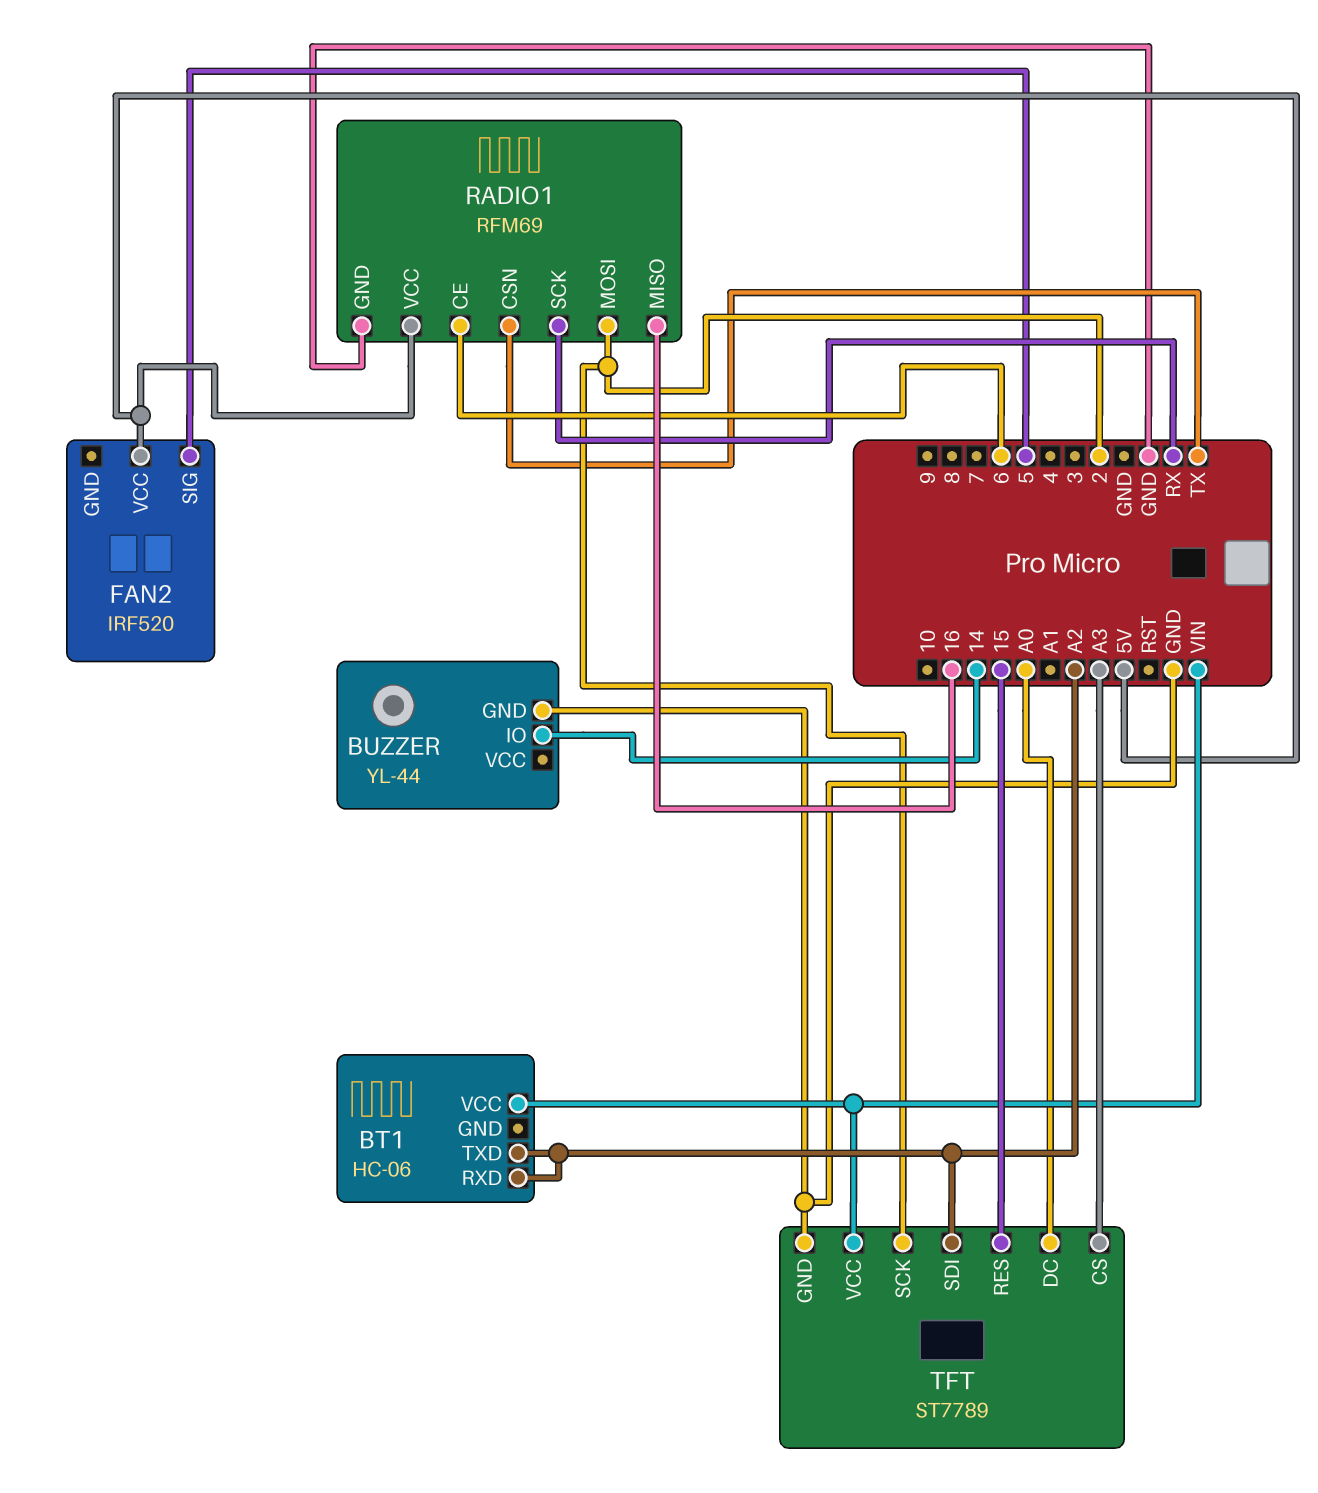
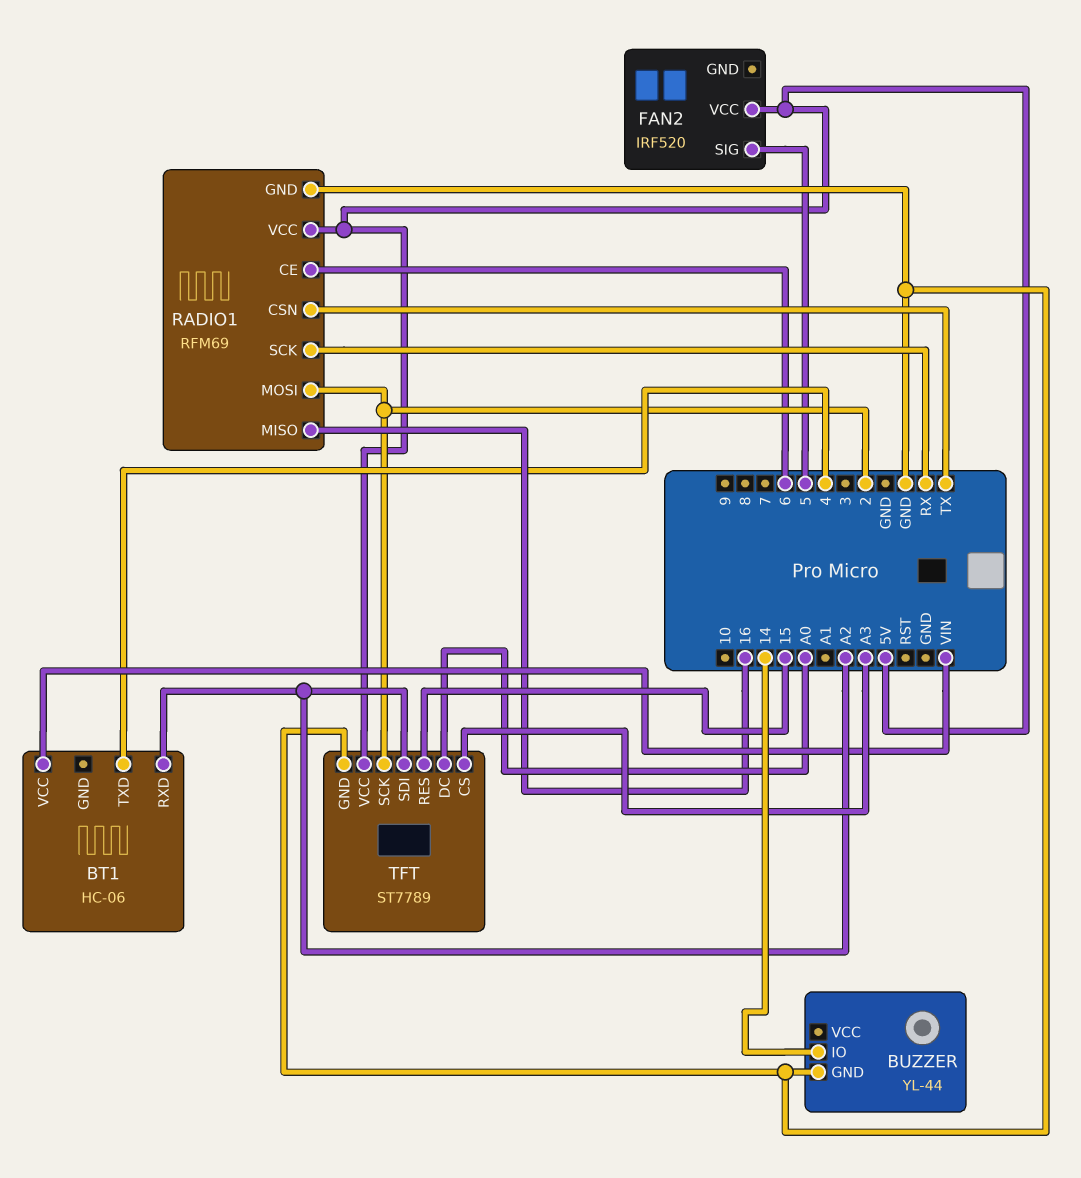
BT1 pin TXD: A2 -> 4
TFT pin VCC: VIN -> 5V

